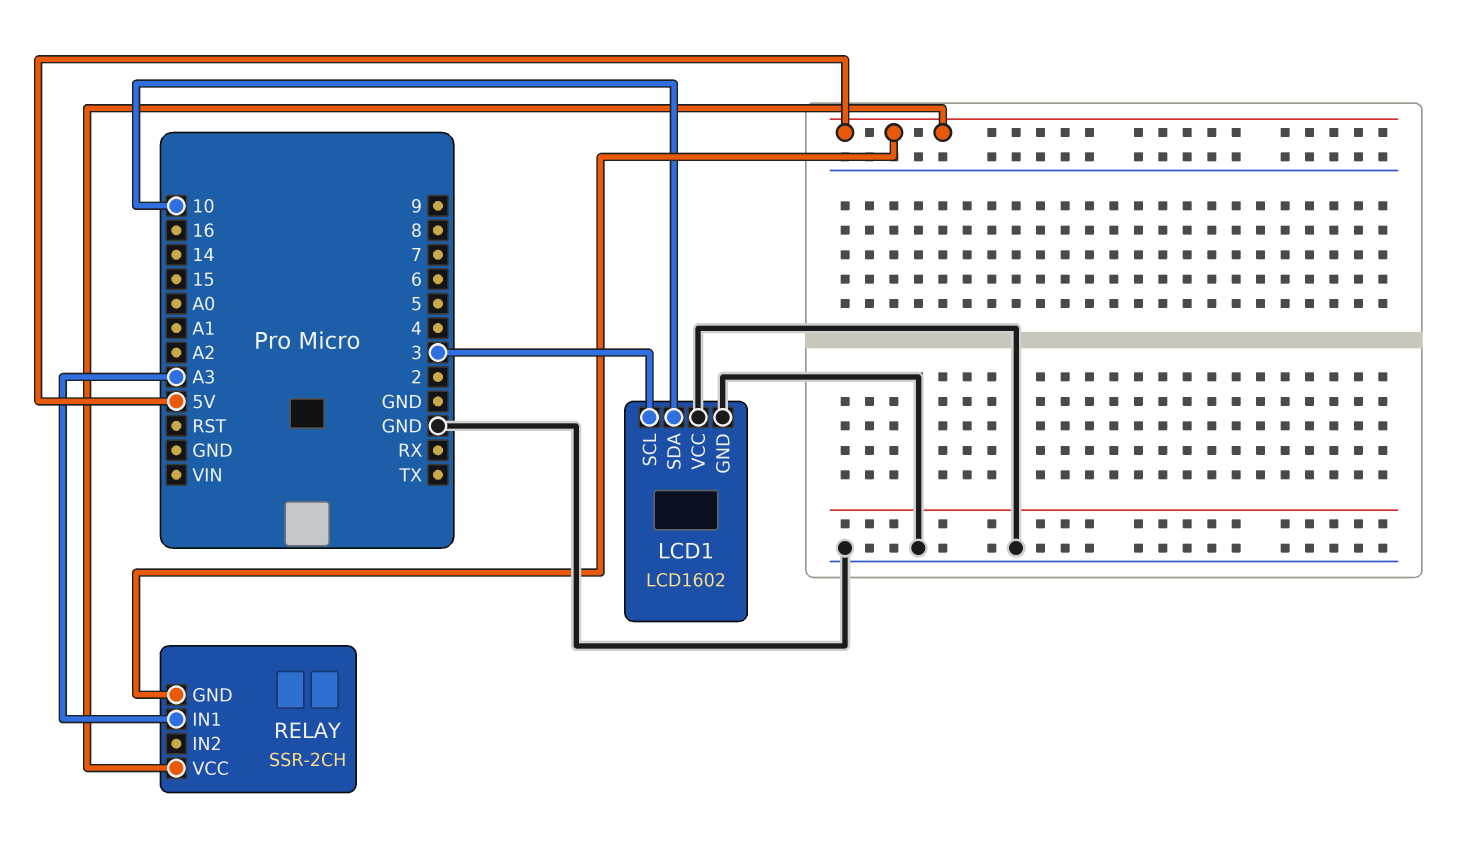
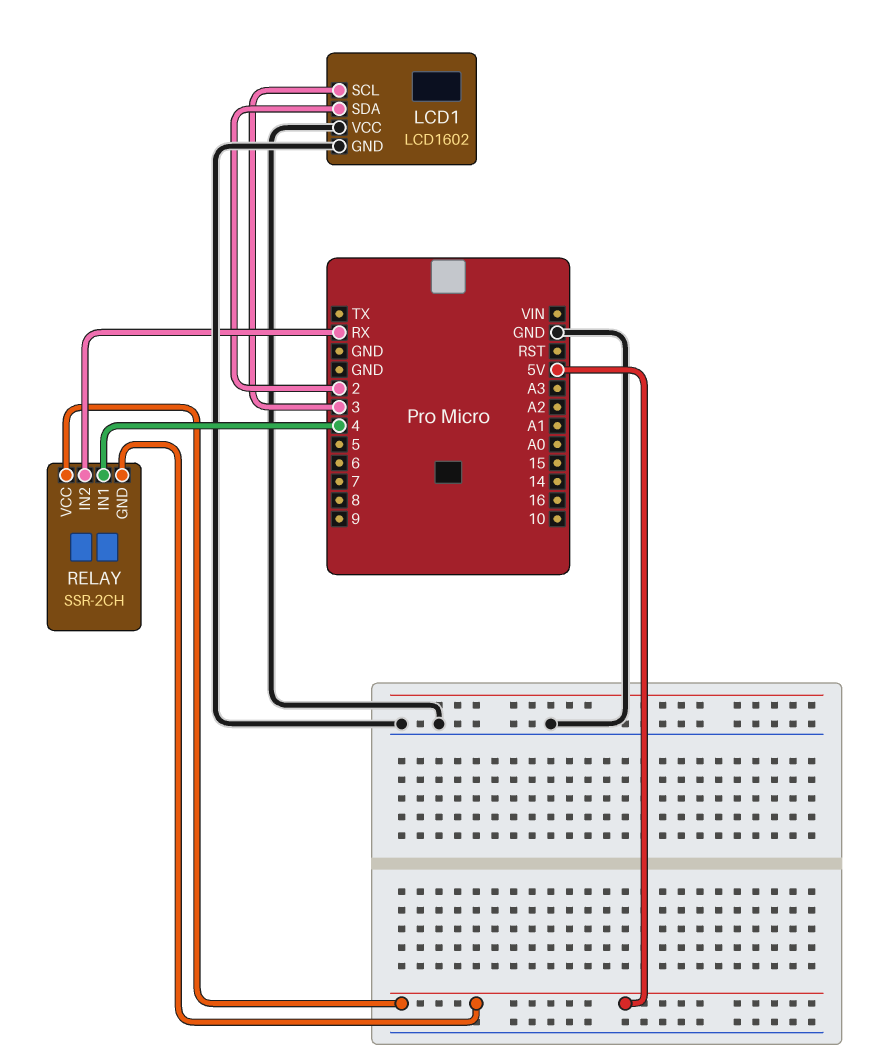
LCD1 pin SDA: 10 -> 2
RELAY pin IN1: A3 -> 4
RELAY pin IN2: none -> RX

